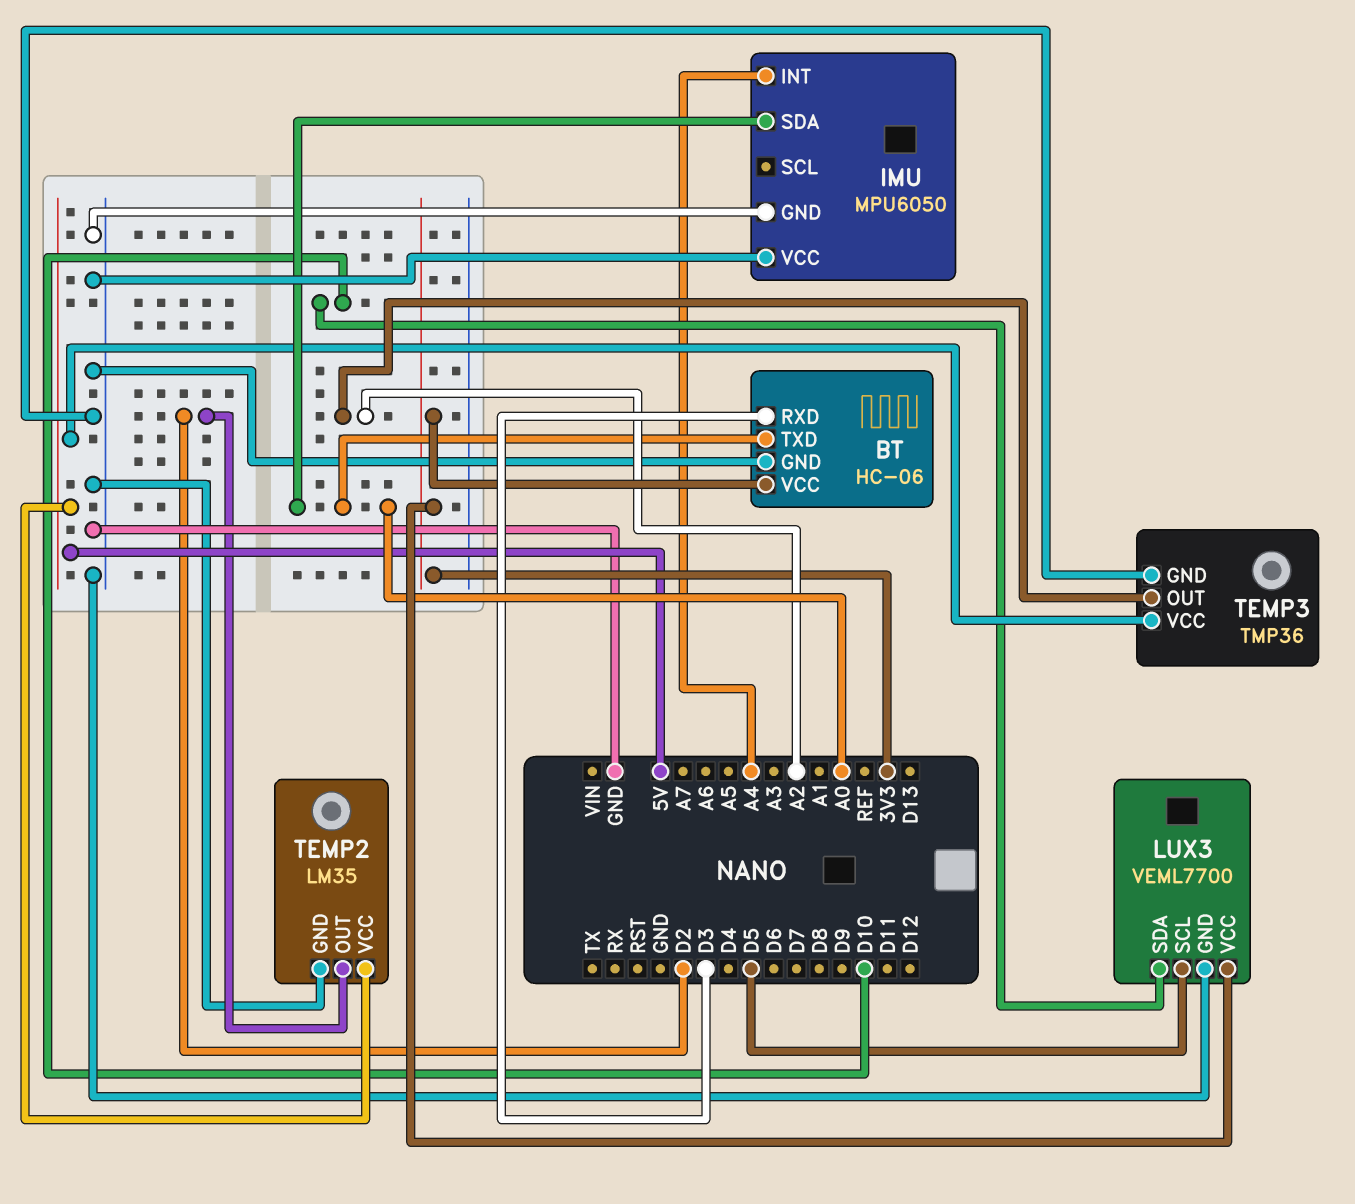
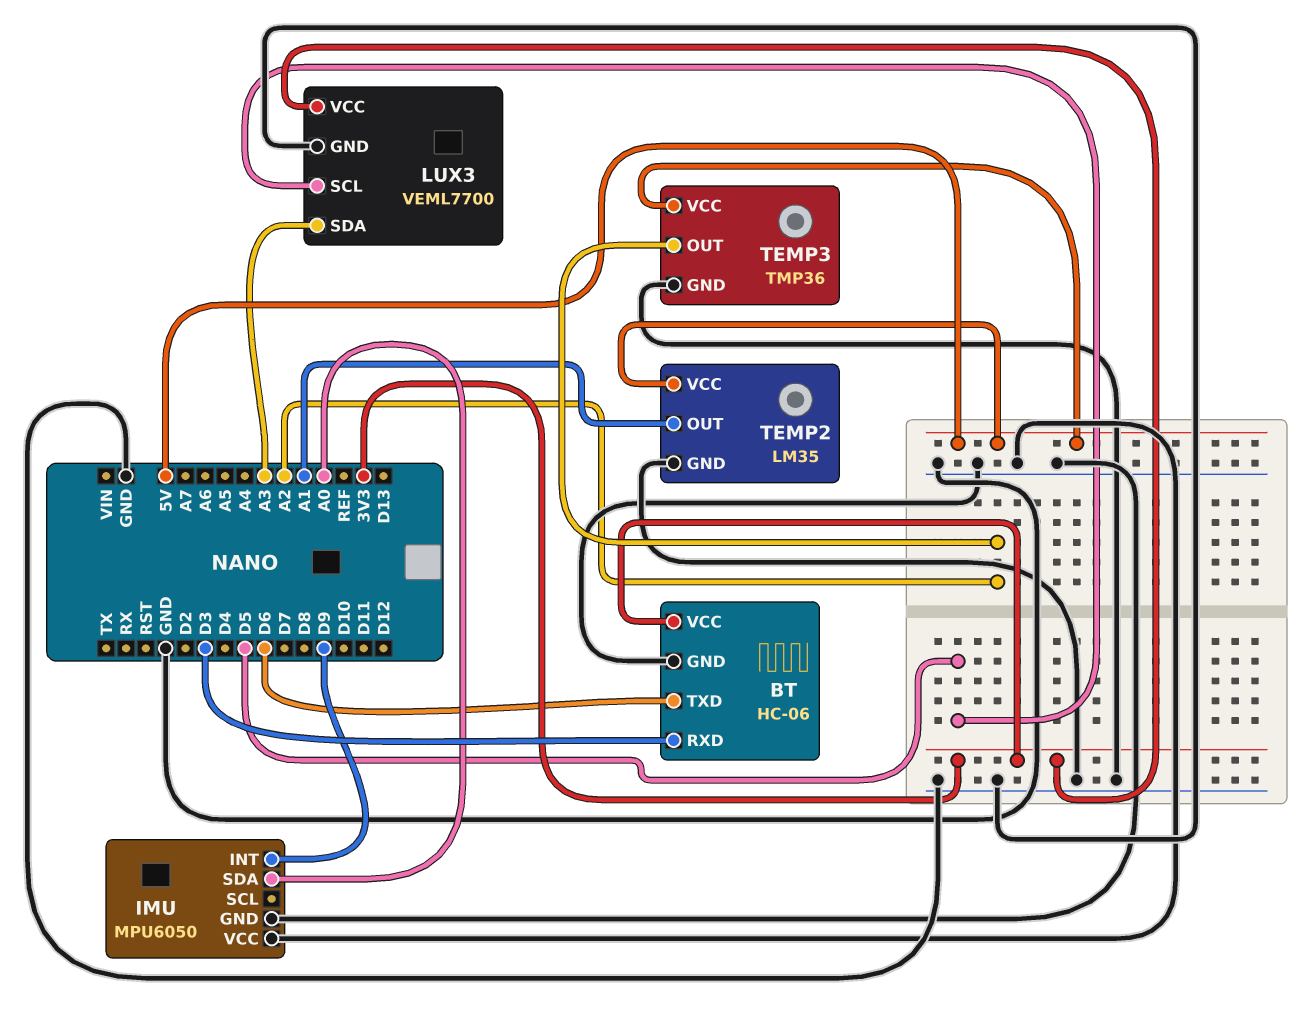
BT pin TXD: A0 -> D6
IMU pin INT: A4 -> D9
LUX3 pin SDA: D10 -> A3
TEMP2 pin OUT: D2 -> A1

